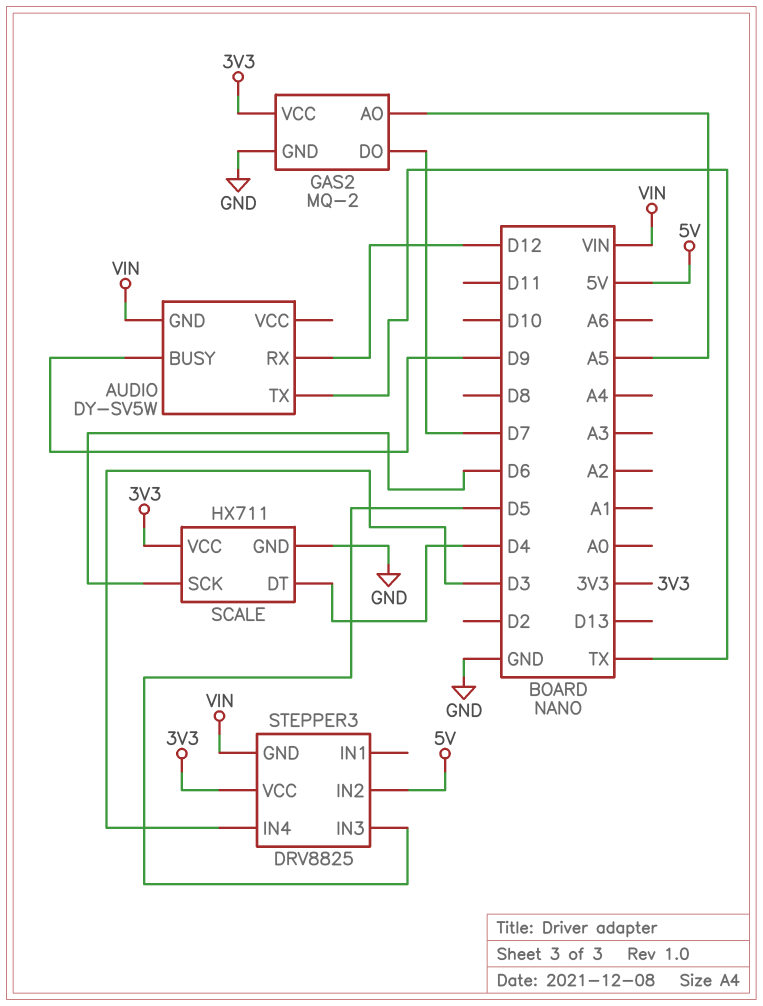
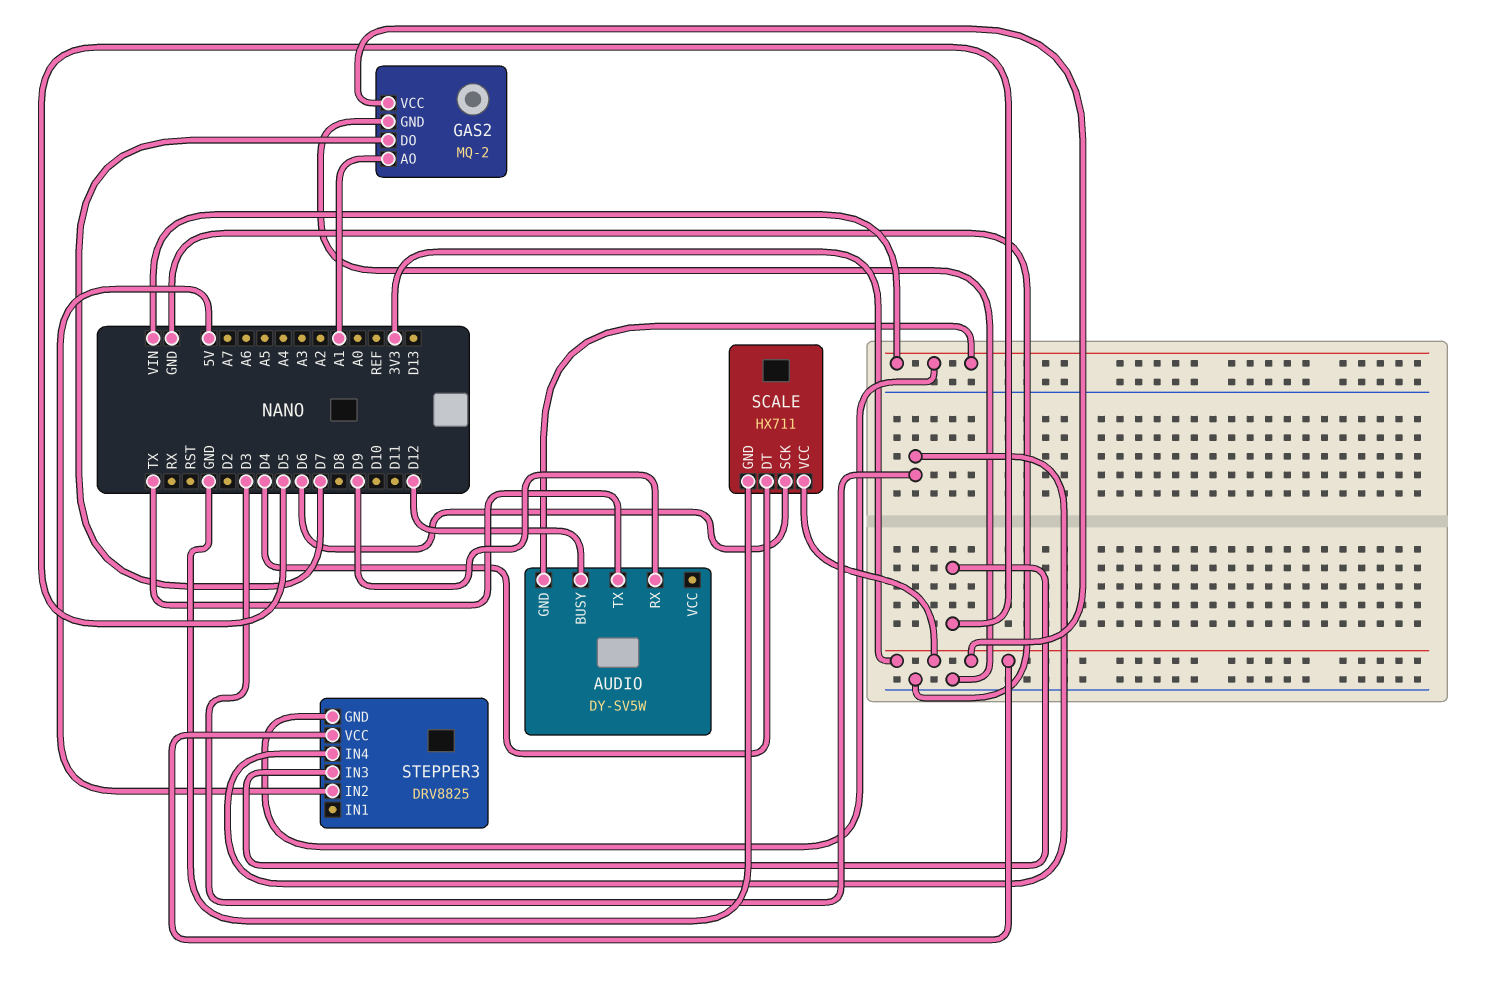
AUDIO pin BUSY: D9 -> D12
AUDIO pin RX: D12 -> D9
GAS2 pin AO: A5 -> A1

